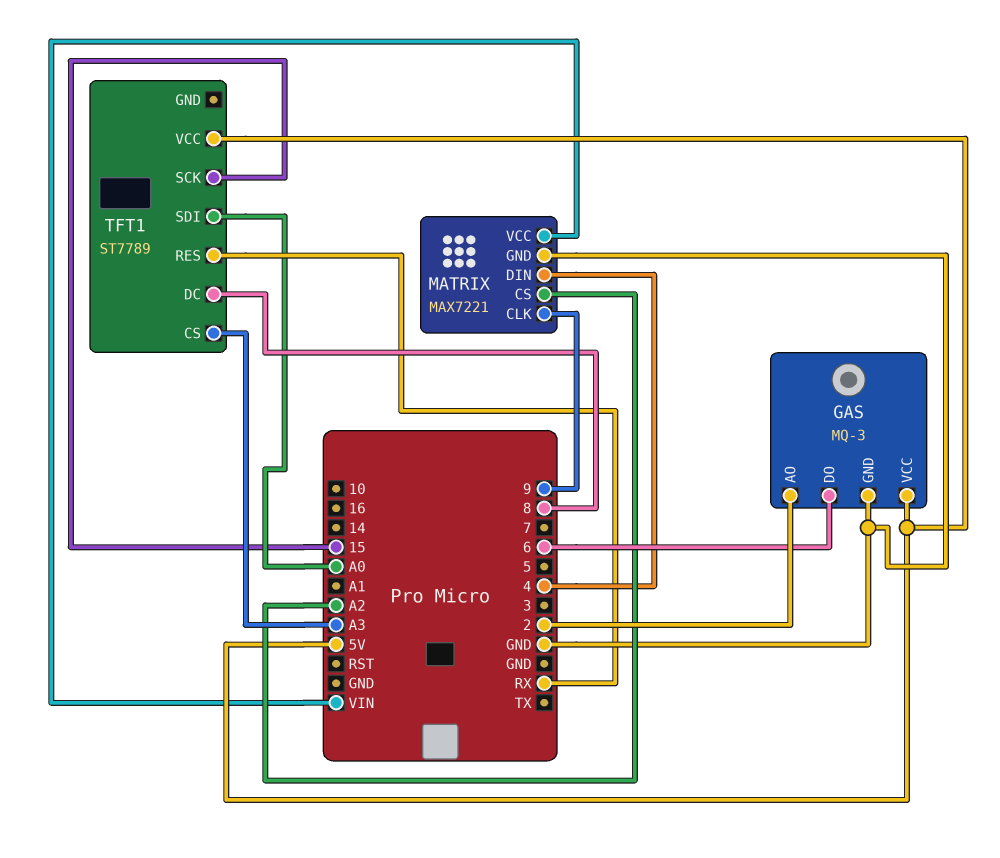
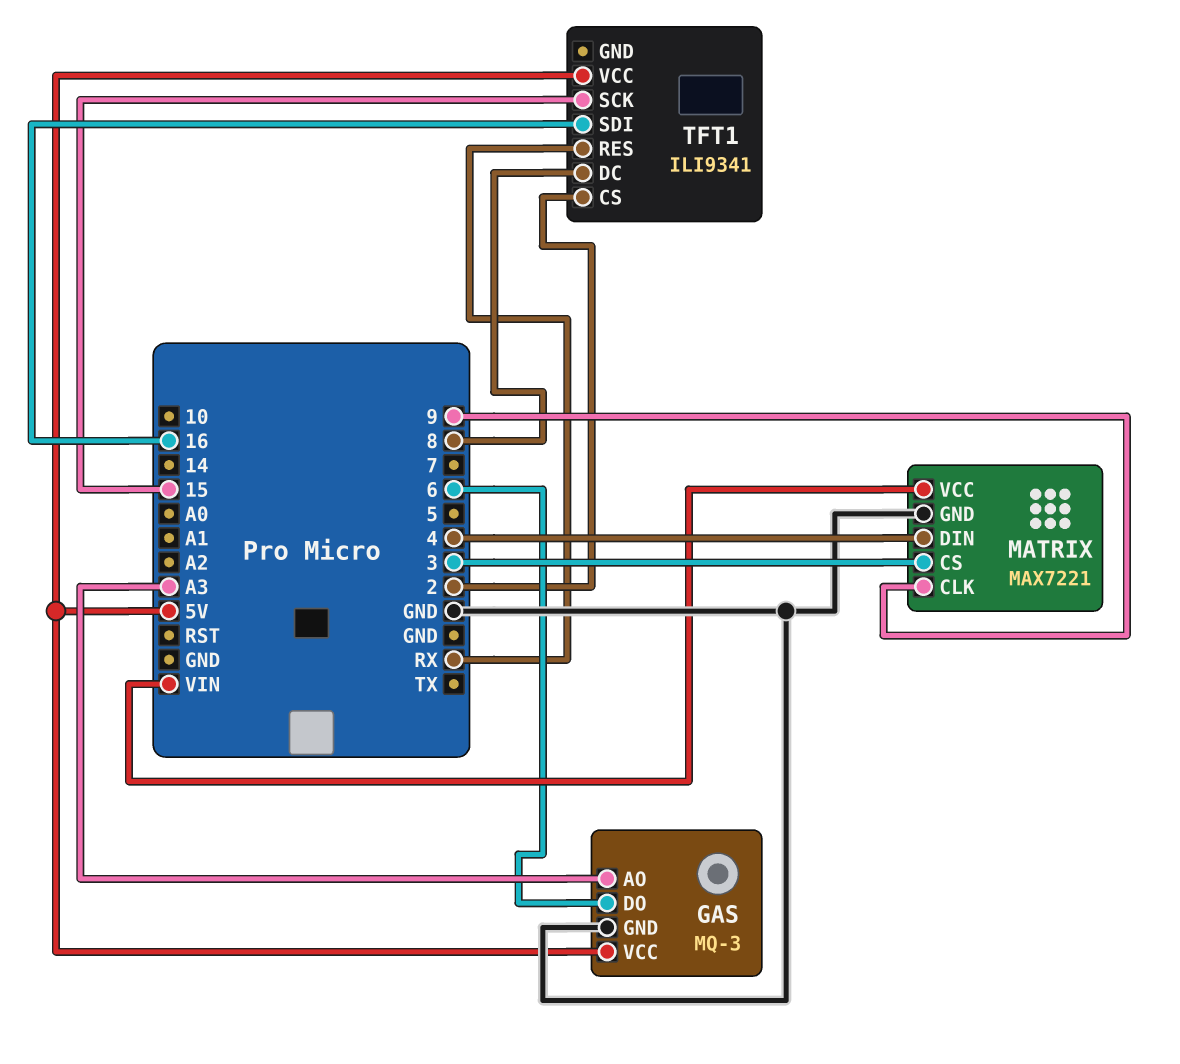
GAS pin AO: 2 -> A3
MATRIX pin CS: A2 -> 3
TFT1: ST7789 -> ILI9341
TFT1 pin CS: A3 -> 2
TFT1 pin SDI: A0 -> 16

